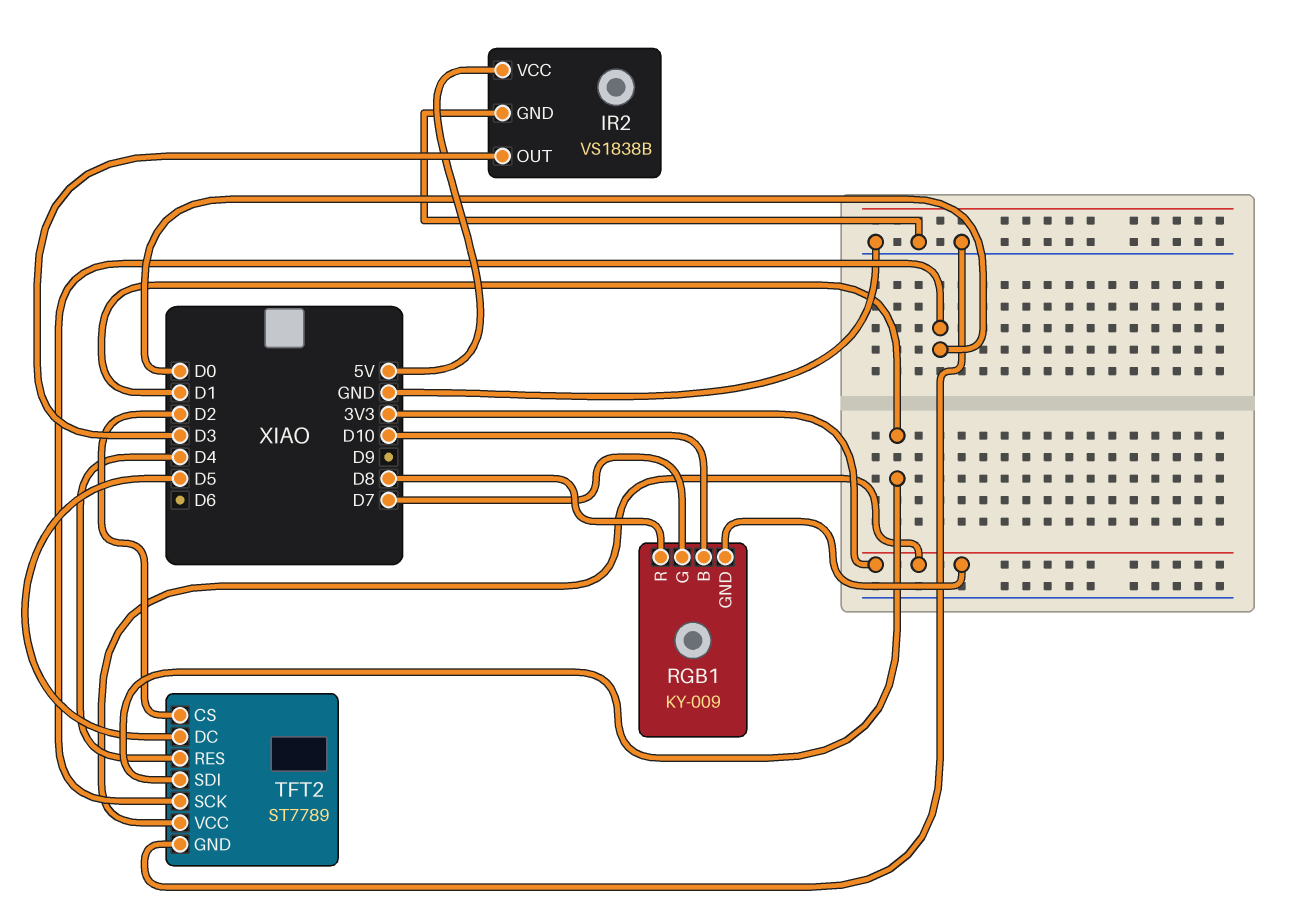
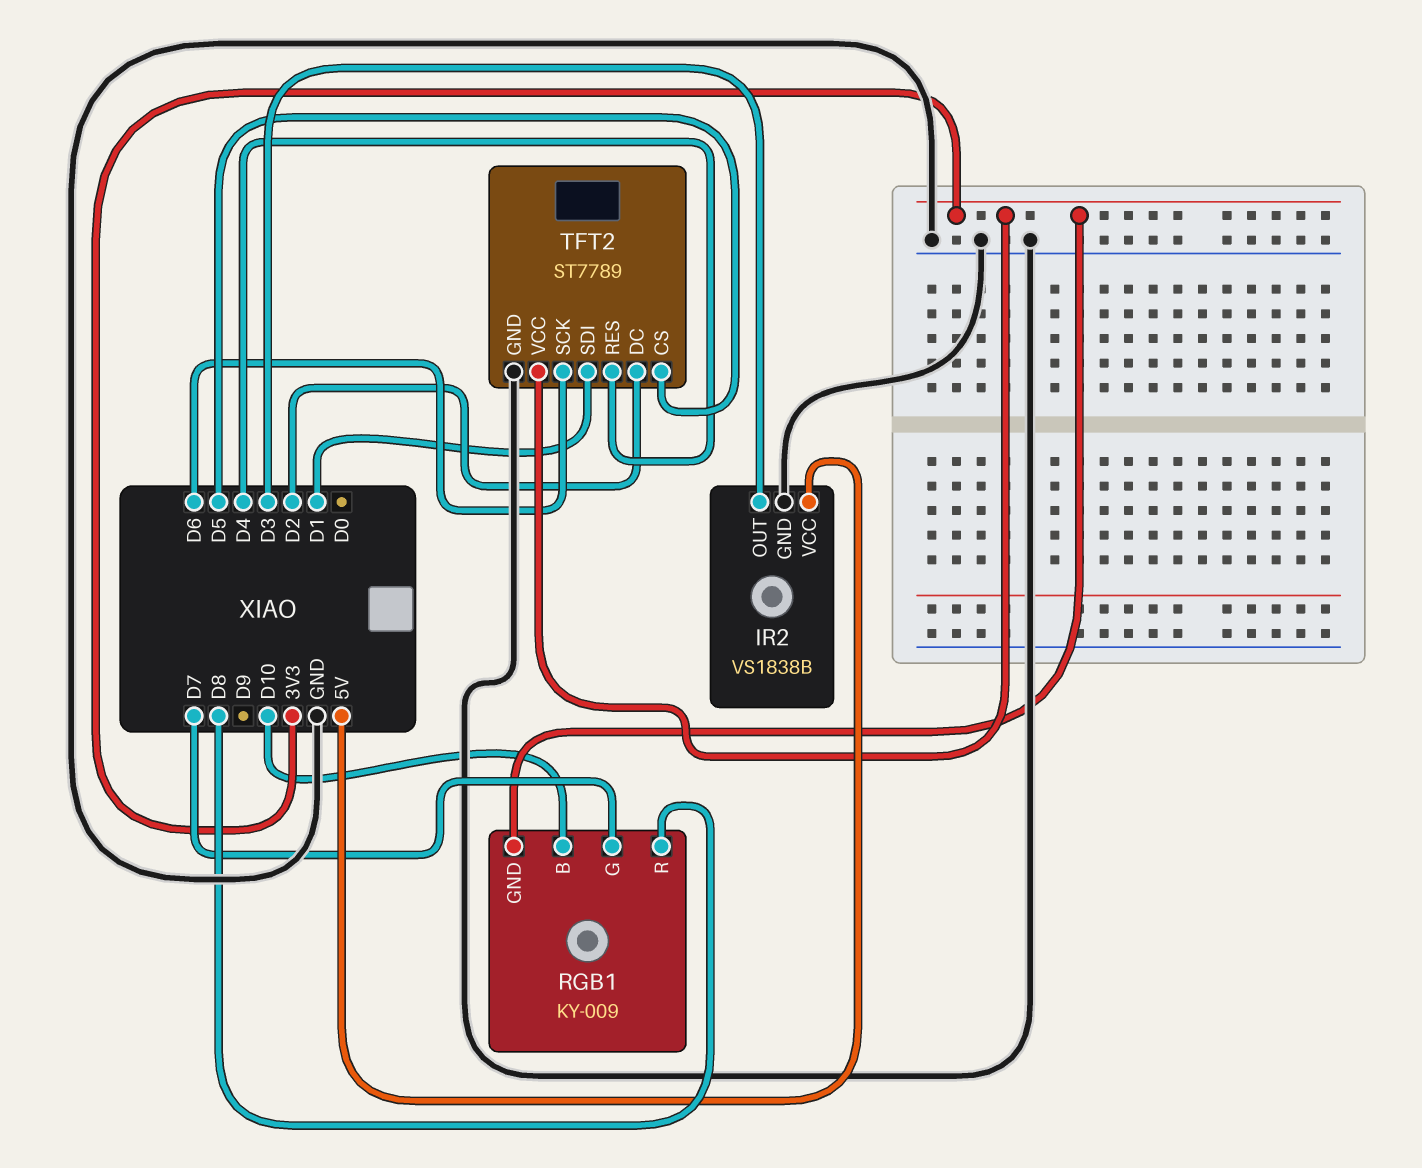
TFT2 pin CS: D2 -> D5
TFT2 pin DC: D5 -> D2
TFT2 pin SCK: D0 -> D6

